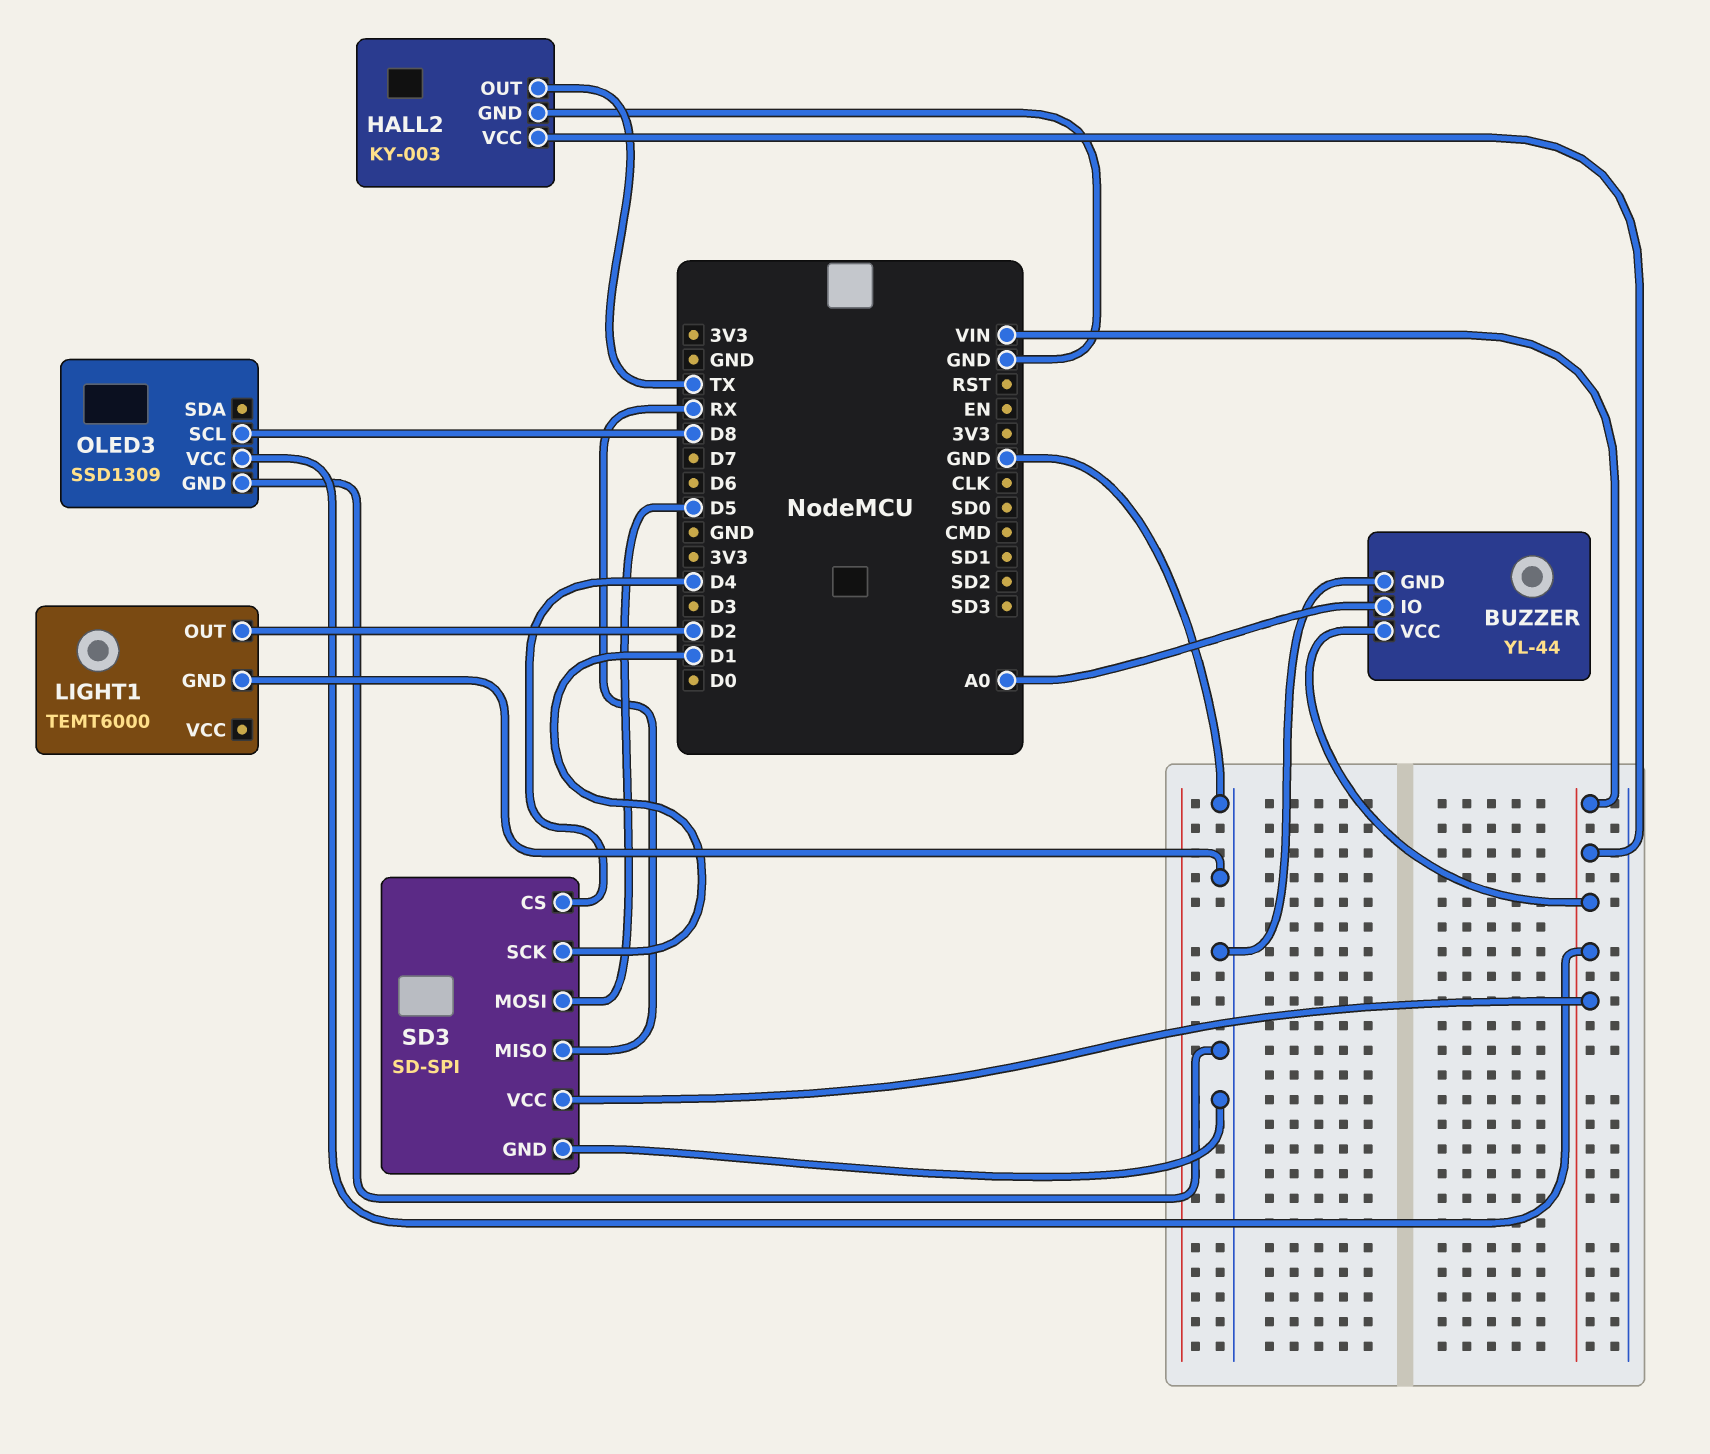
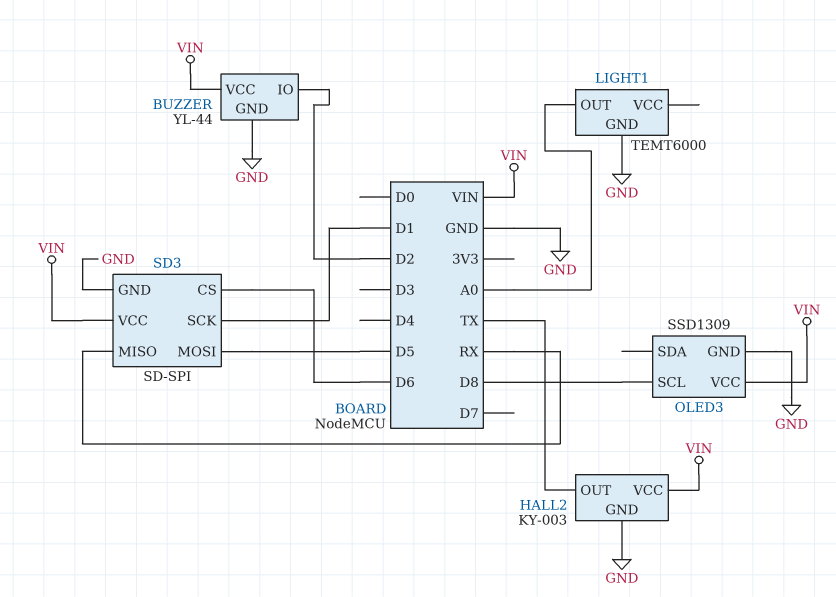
BUZZER pin IO: A0 -> D2
LIGHT1 pin OUT: D2 -> A0
SD3 pin CS: D4 -> D6

